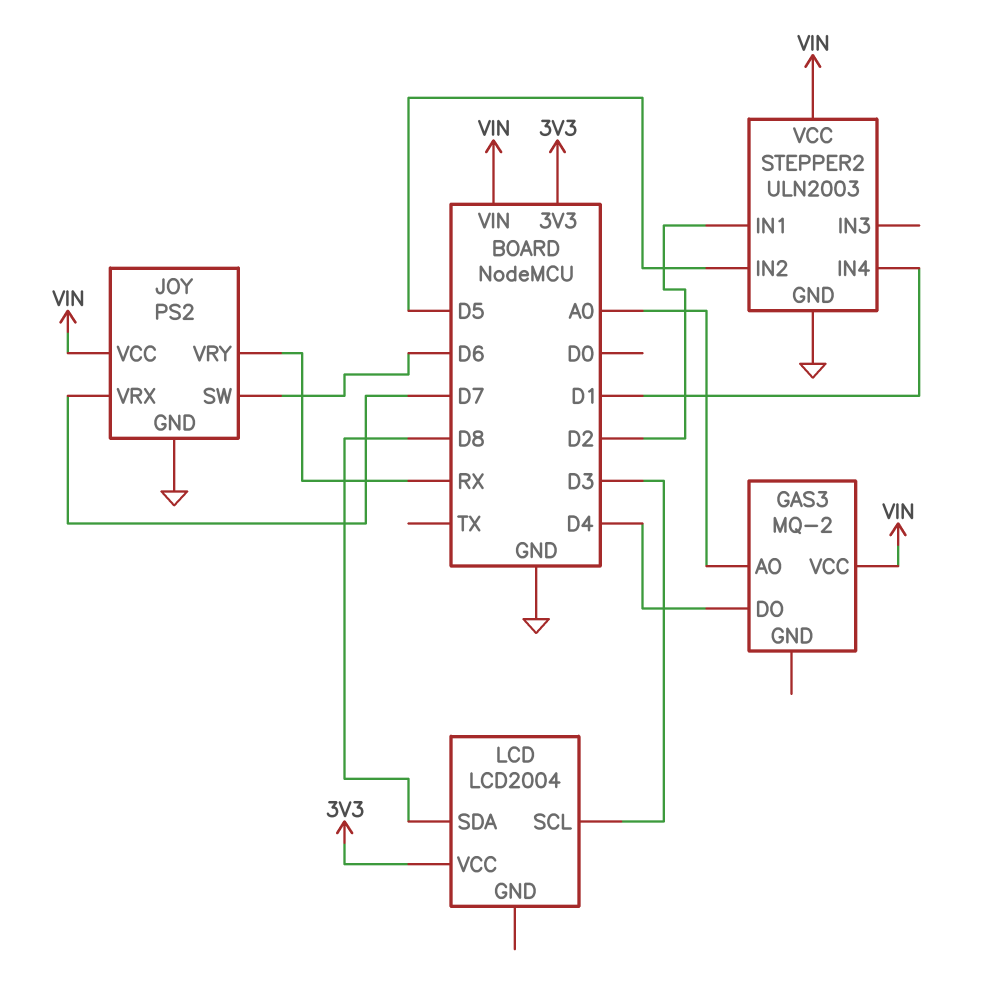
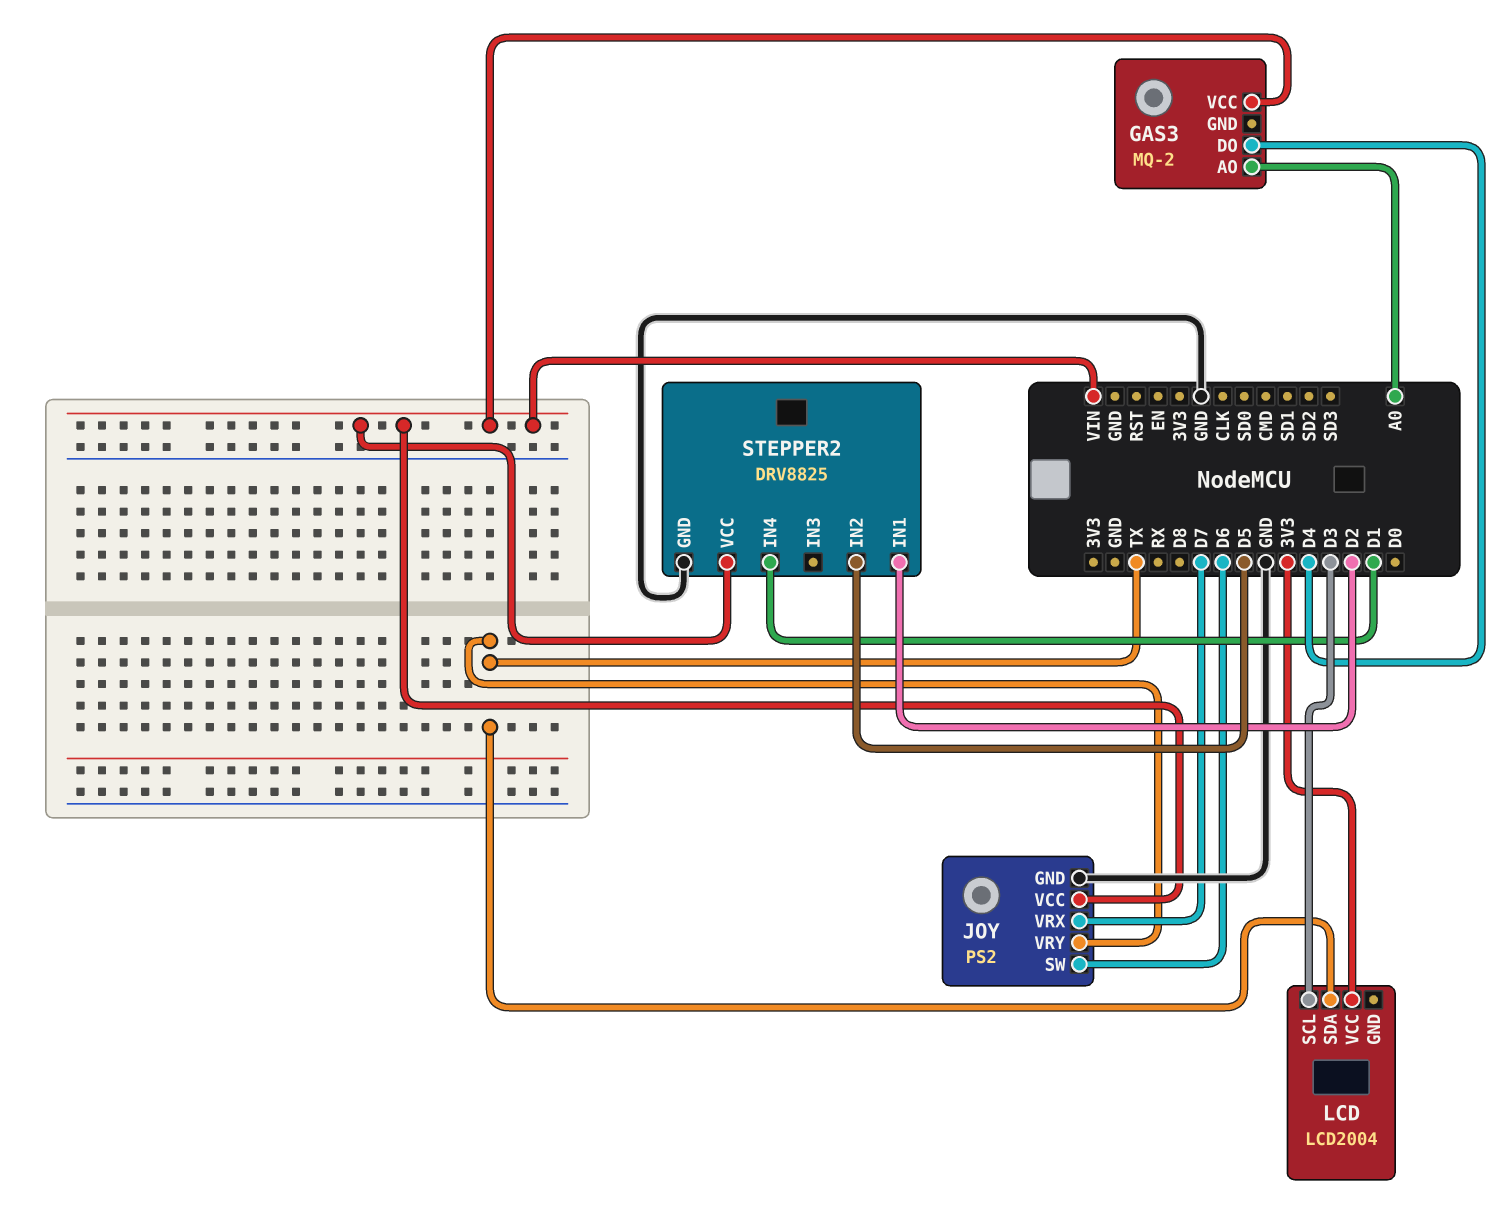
JOY pin VRY: RX -> TX
LCD pin SDA: D8 -> TX
STEPPER2: ULN2003 -> DRV8825

